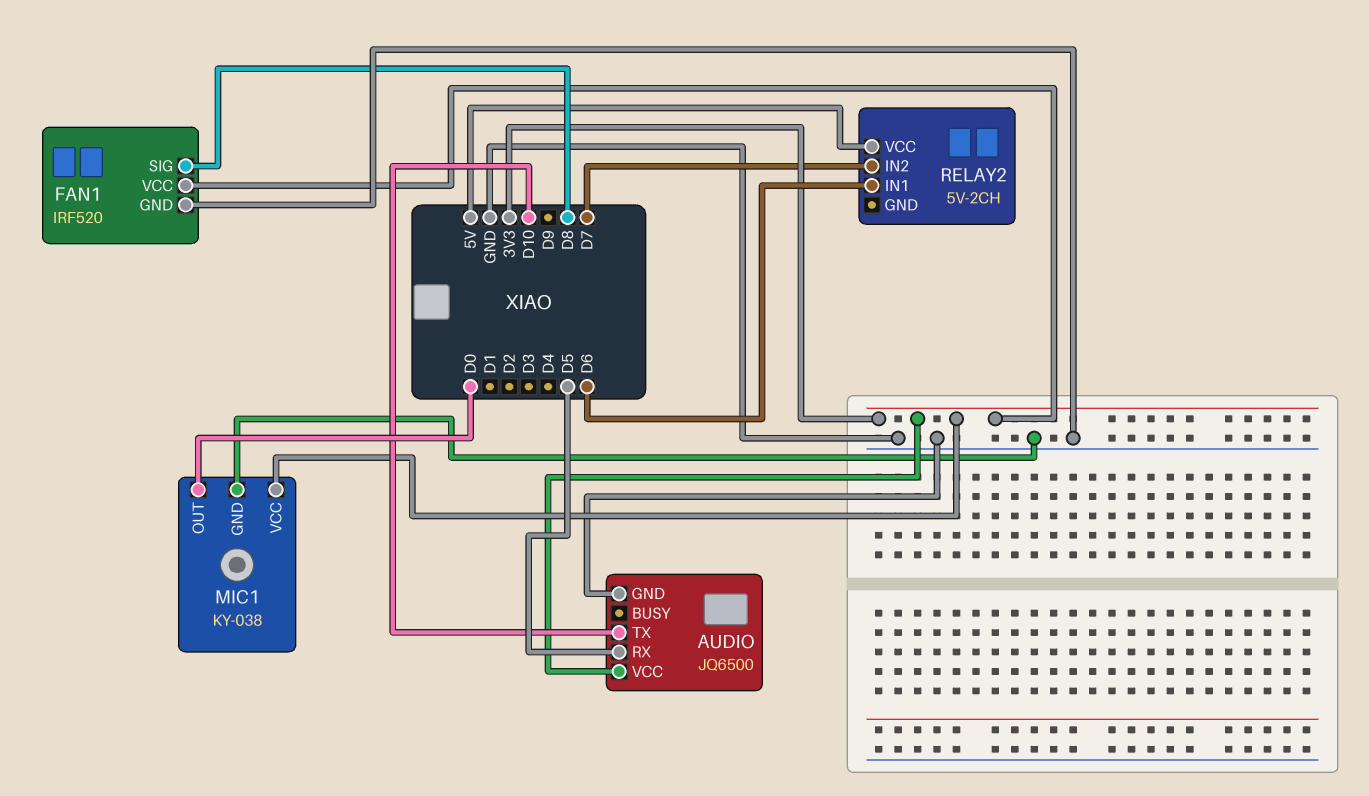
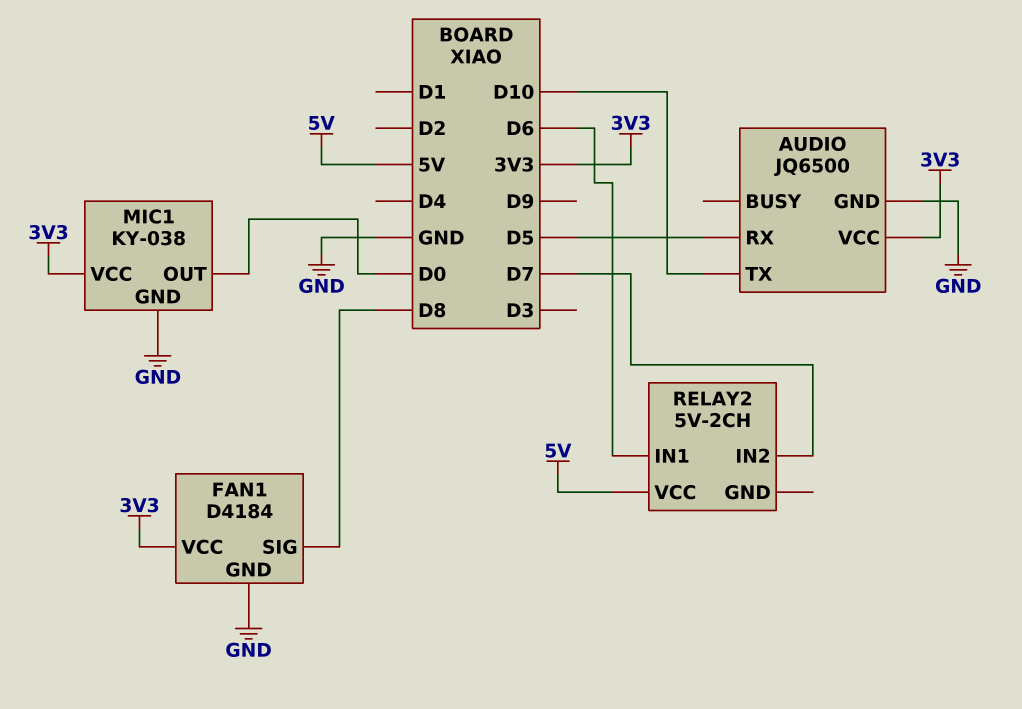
FAN1: IRF520 -> D4184

